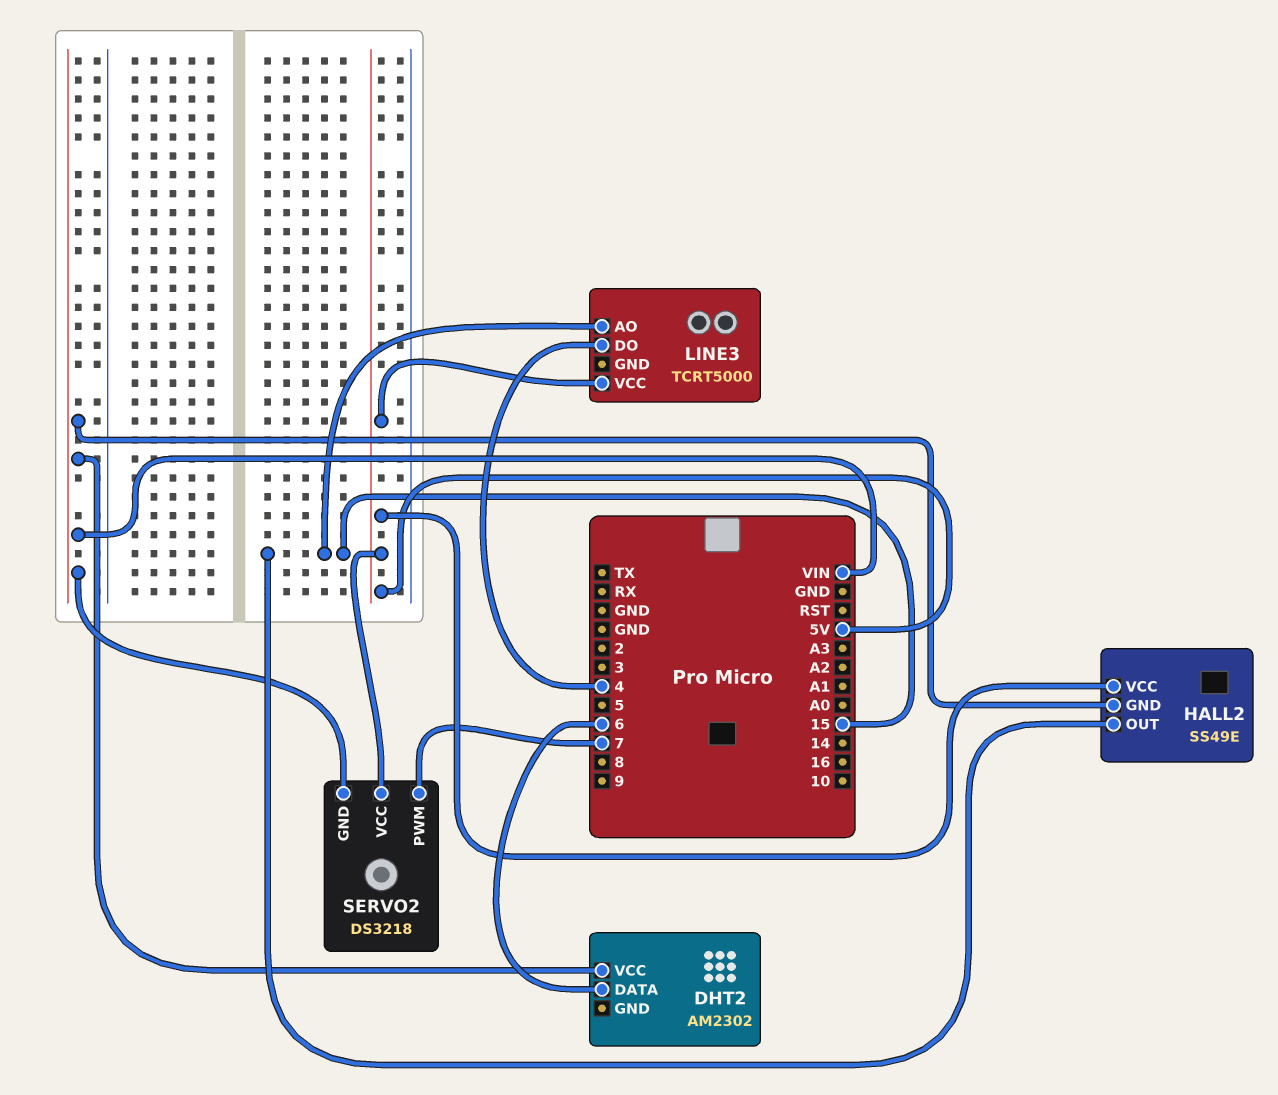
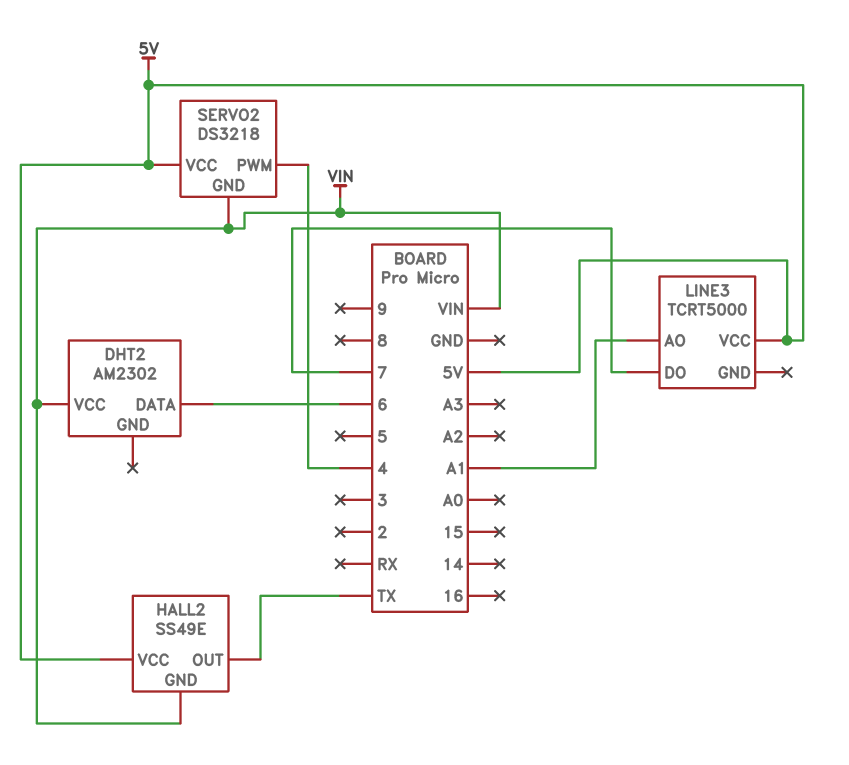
HALL2 pin OUT: 15 -> TX
LINE3 pin AO: 15 -> A1
LINE3 pin DO: 4 -> 7
SERVO2 pin PWM: 7 -> 4

